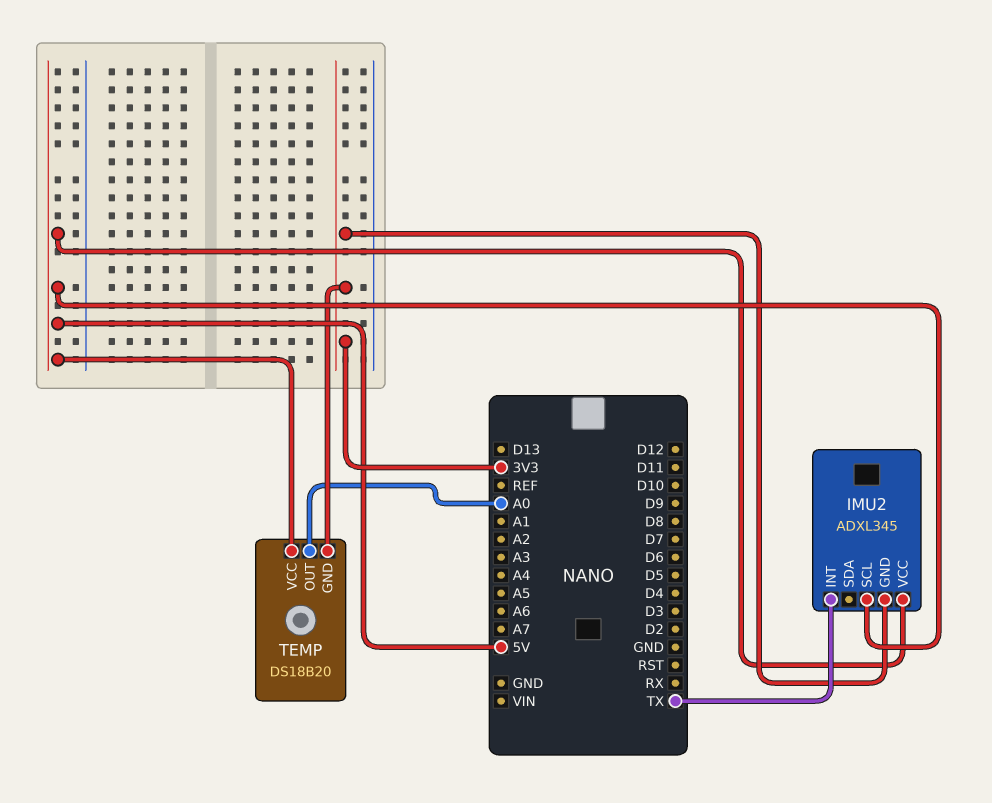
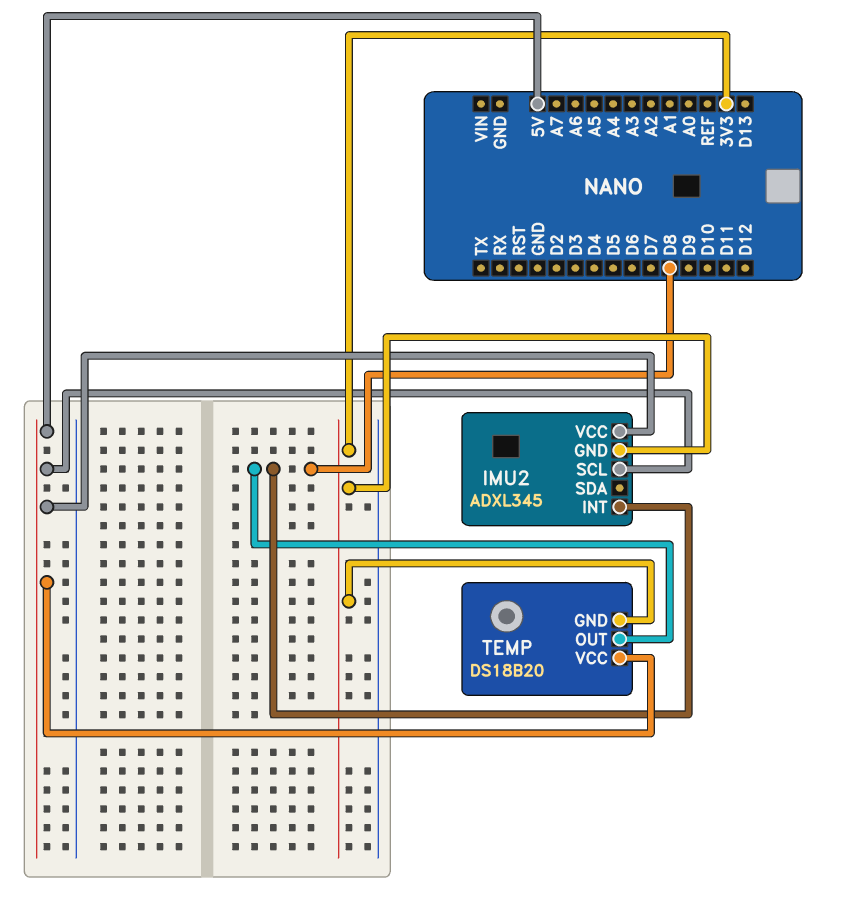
IMU2 pin INT: TX -> D8
TEMP pin OUT: A0 -> D8

